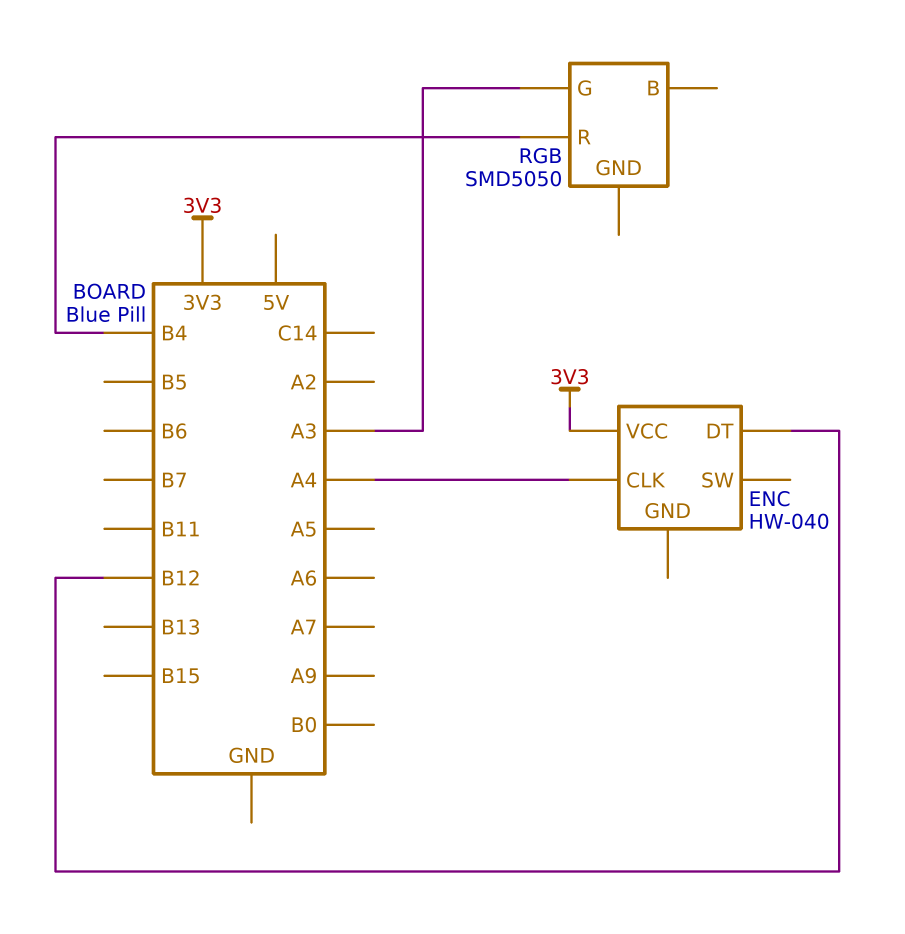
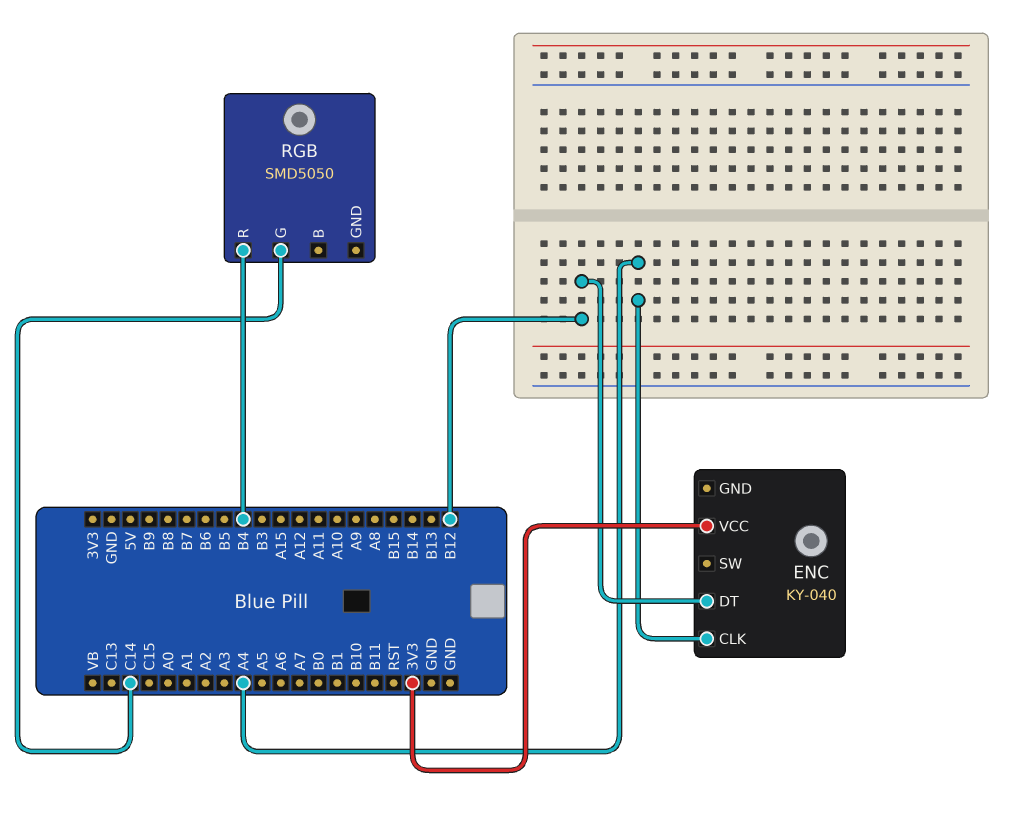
ENC: HW-040 -> KY-040
RGB pin G: A3 -> C14

